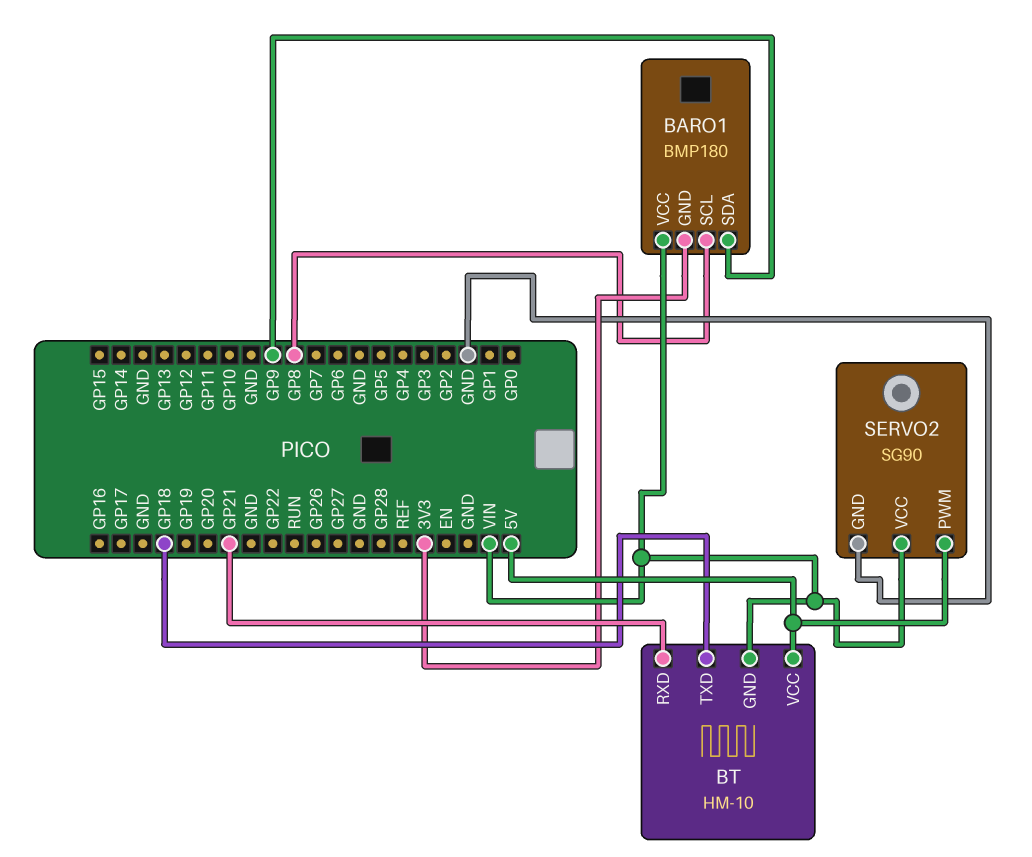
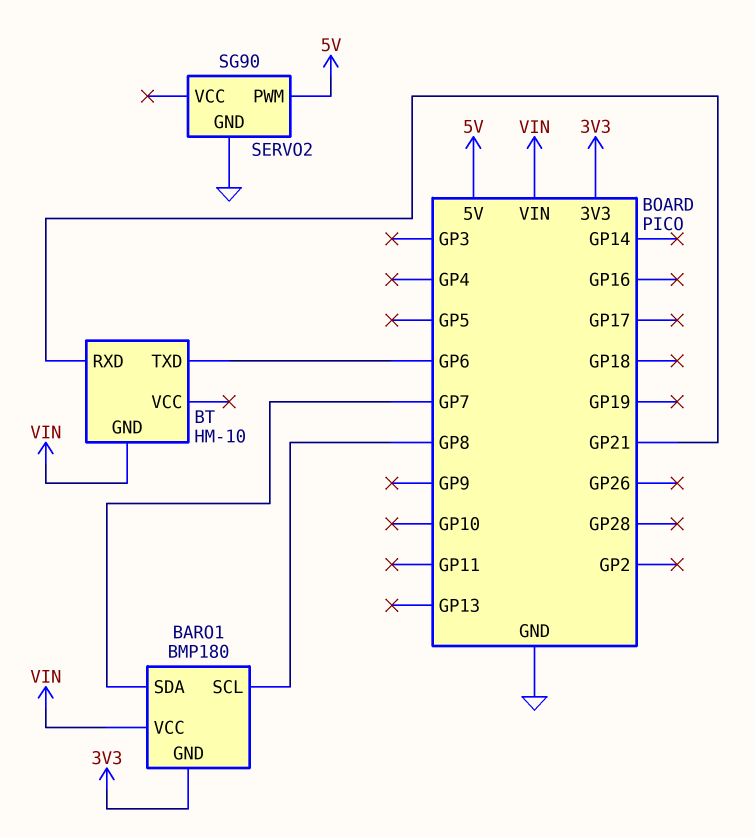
BARO1 pin SDA: GP9 -> GP7
BT pin TXD: GP18 -> GP6
BT pin VCC: 5V -> none
SERVO2 pin VCC: VIN -> none

